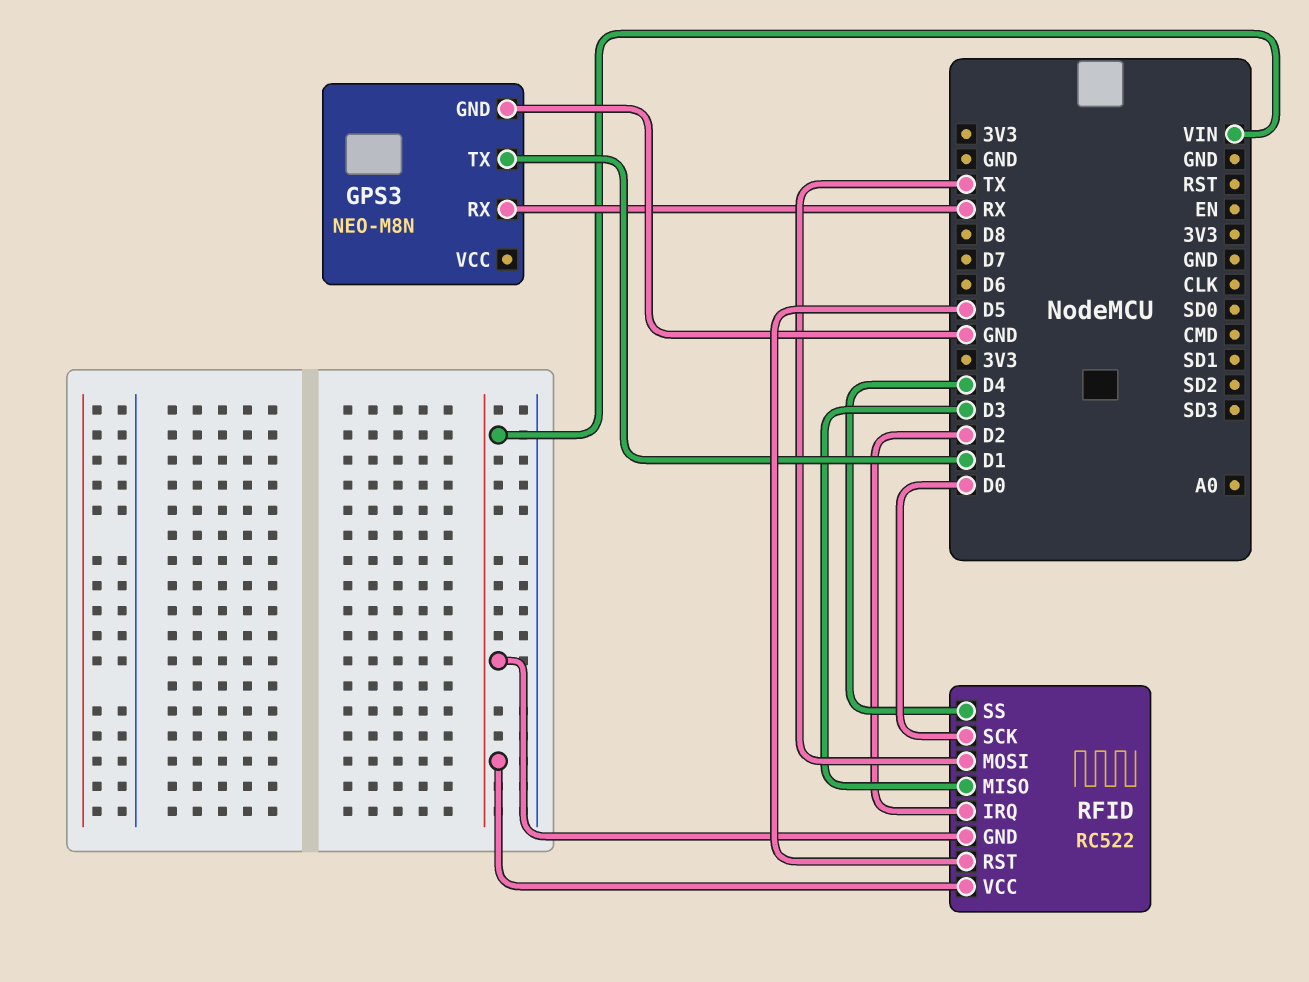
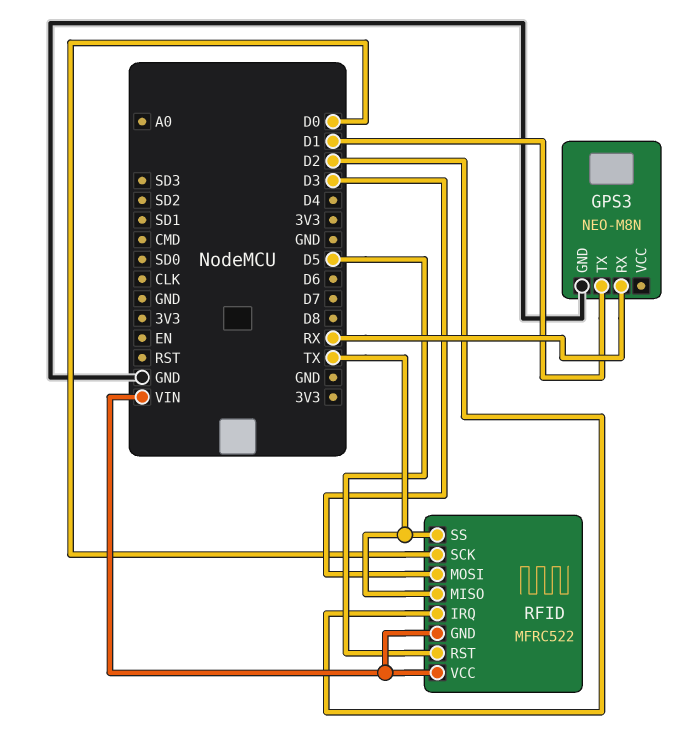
RFID: RC522 -> MFRC522
RFID pin MISO: D3 -> TX
RFID pin MOSI: TX -> D3
RFID pin SS: D4 -> TX

